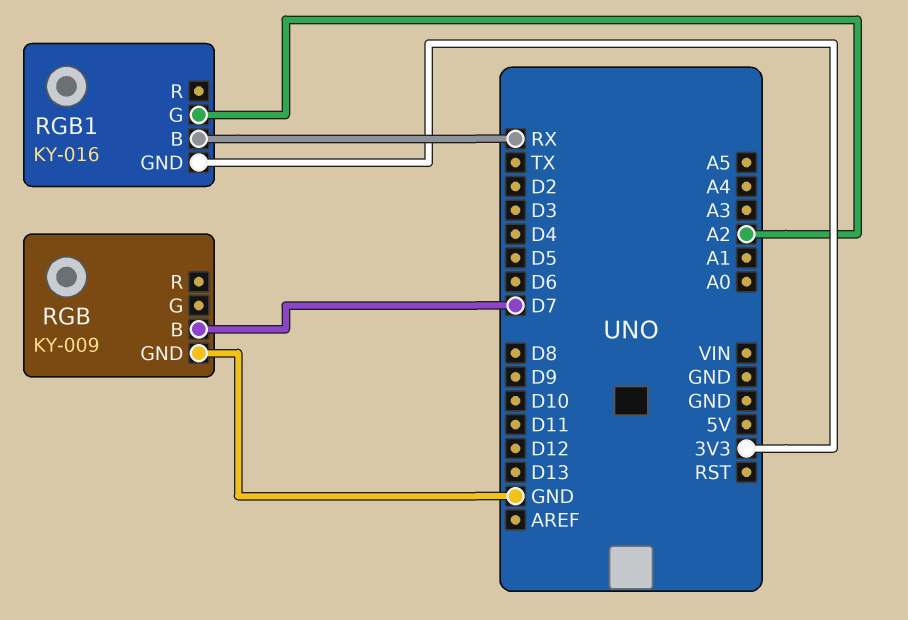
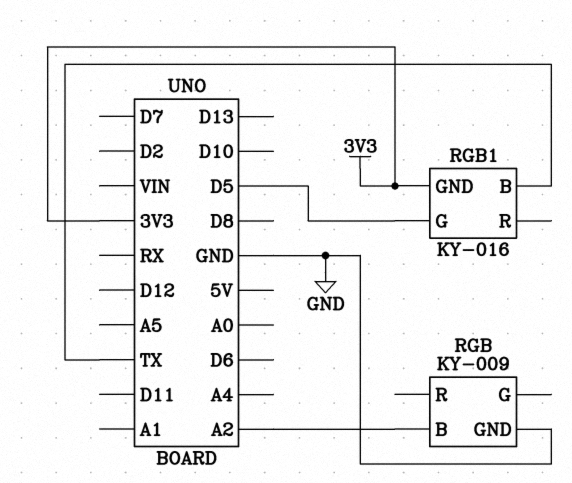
RGB pin B: D7 -> A2
RGB1 pin B: RX -> TX
RGB1 pin G: A2 -> D5

